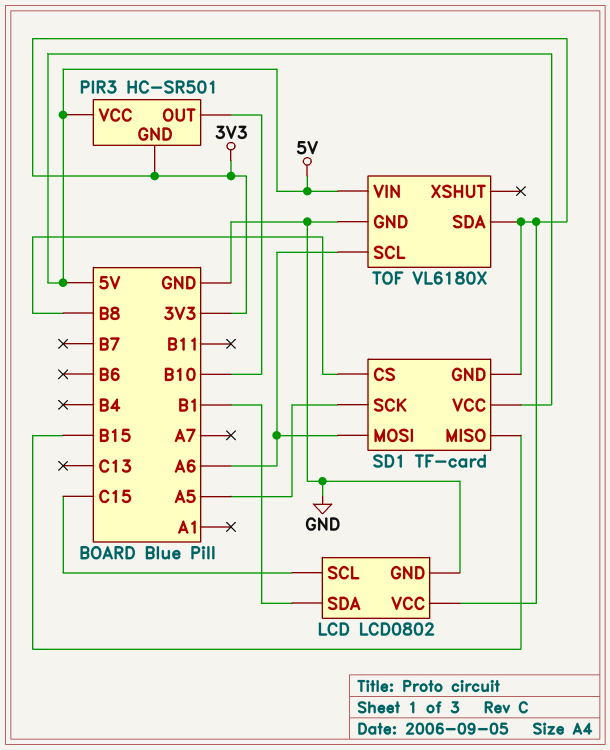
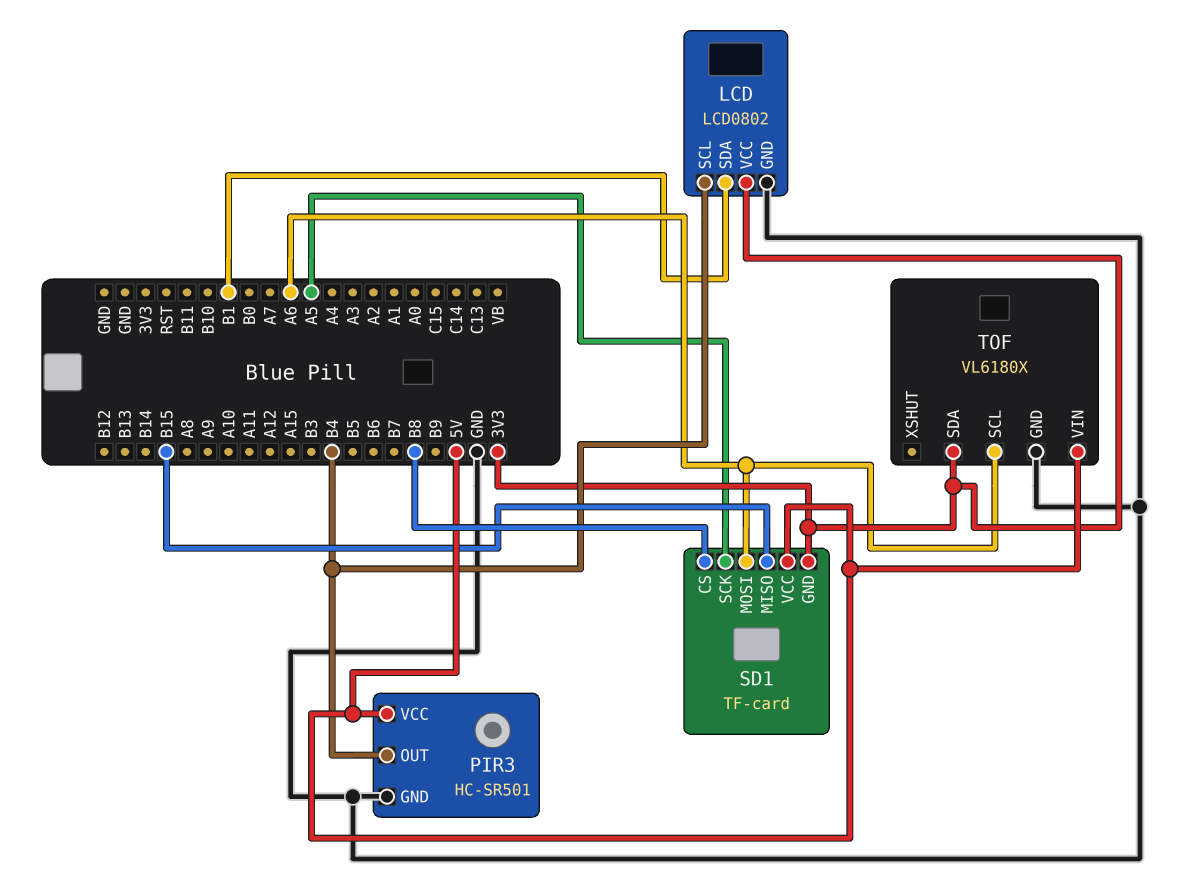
LCD pin SCL: C15 -> B4
PIR3 pin GND: 3V3 -> GND
PIR3 pin OUT: B10 -> B4

